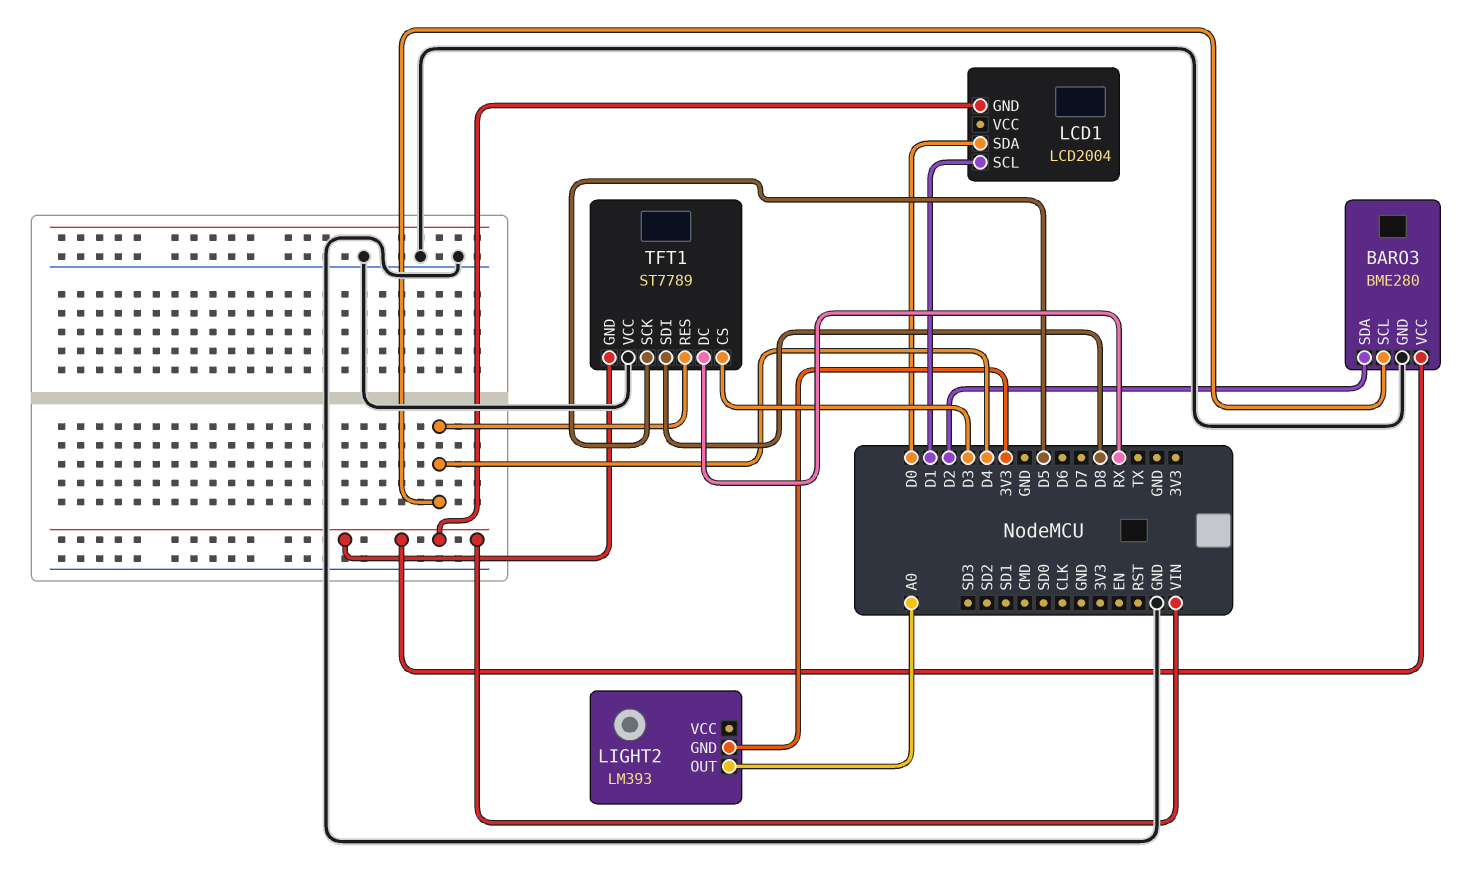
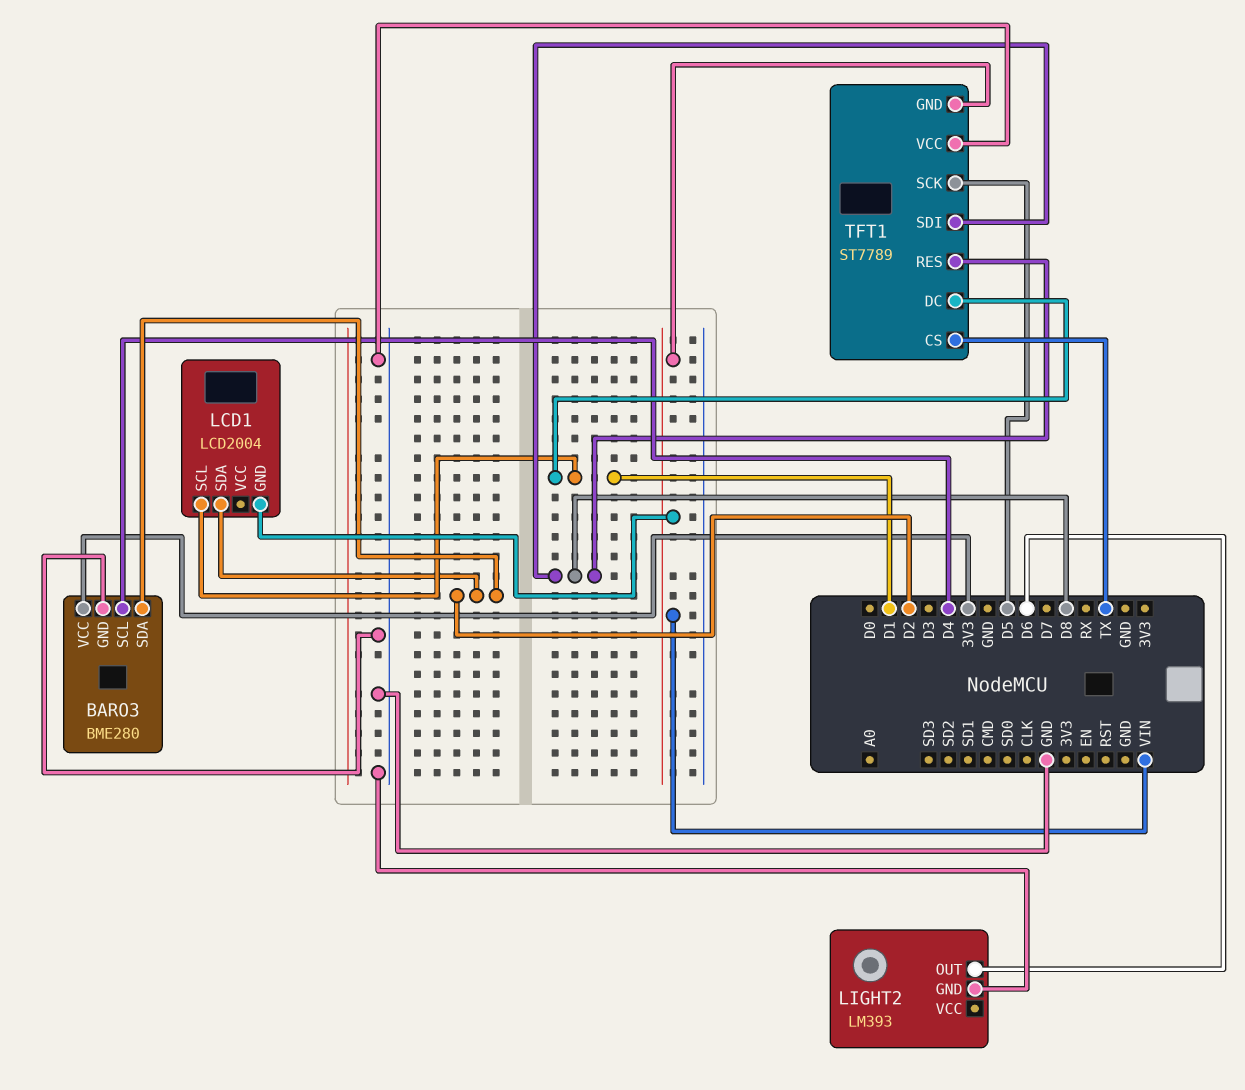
BARO3 pin VCC: VIN -> 3V3
LCD1 pin SDA: D0 -> D2
LIGHT2 pin GND: 3V3 -> GND
LIGHT2 pin OUT: A0 -> D6
TFT1 pin CS: D3 -> TX
TFT1 pin DC: RX -> D1
TFT1 pin RES: D4 -> D8

